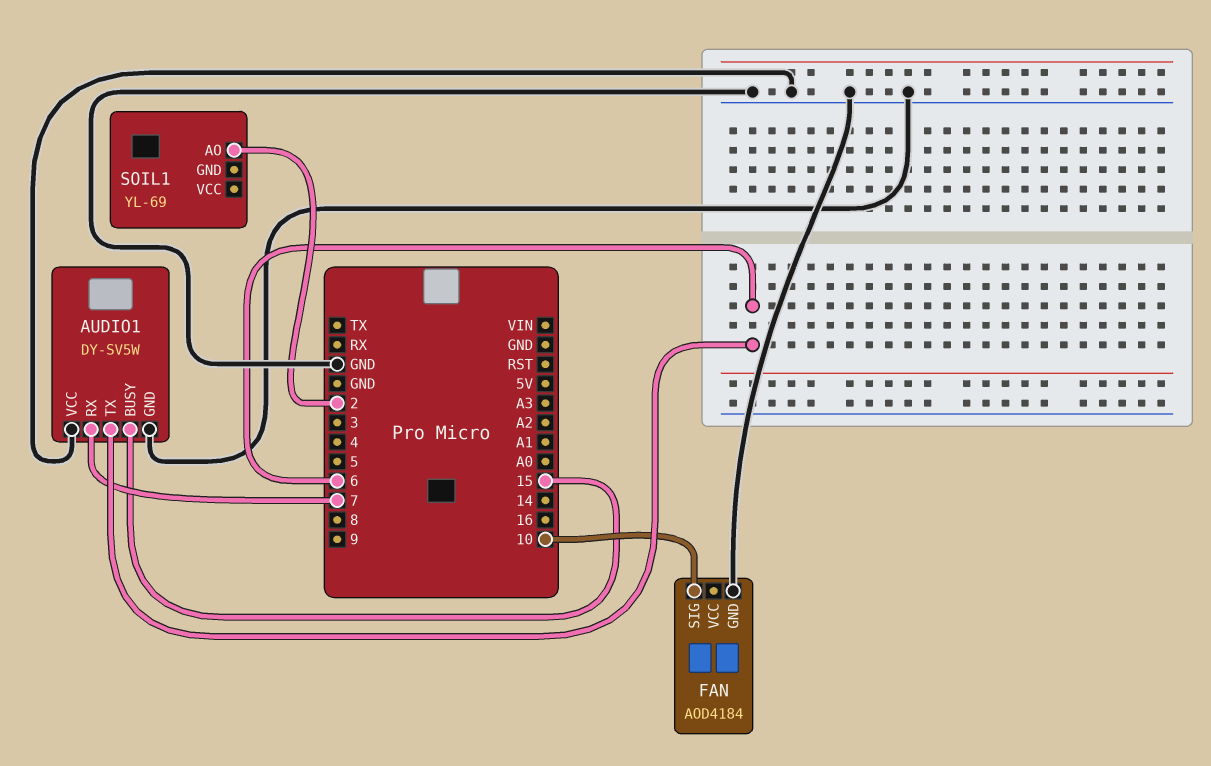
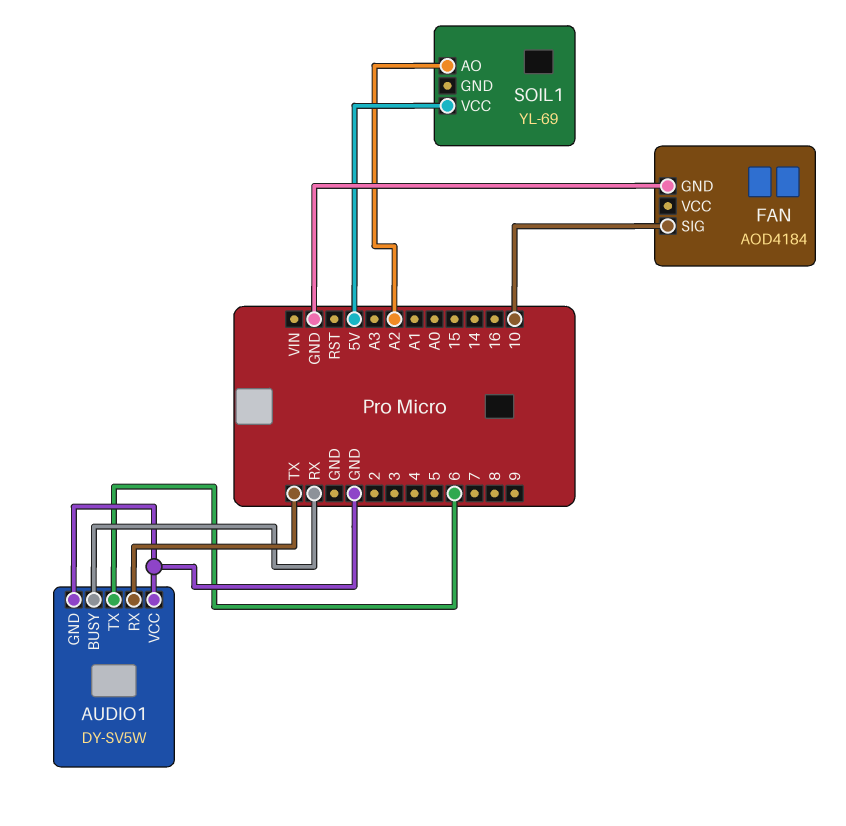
AUDIO1 pin BUSY: 15 -> RX
AUDIO1 pin RX: 7 -> TX
SOIL1 pin AO: 2 -> A2
SOIL1 pin VCC: none -> 5V

